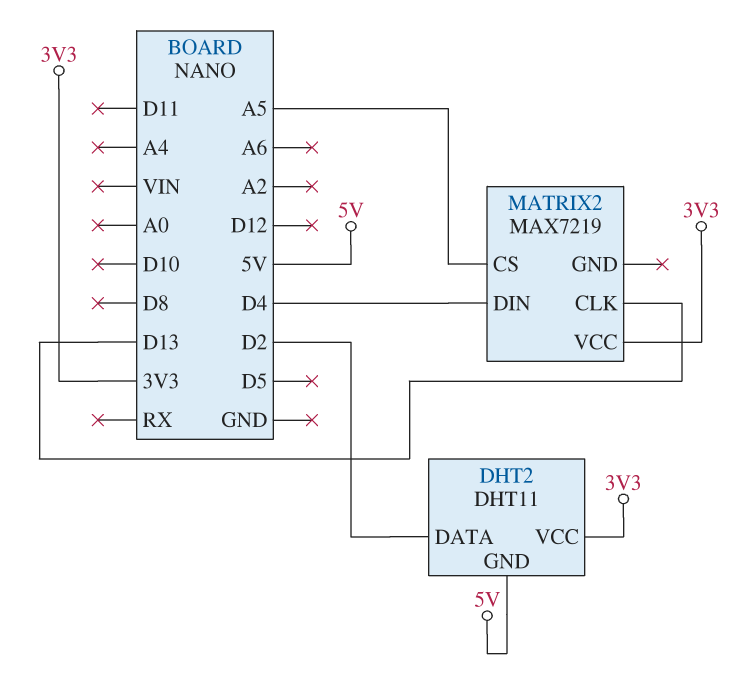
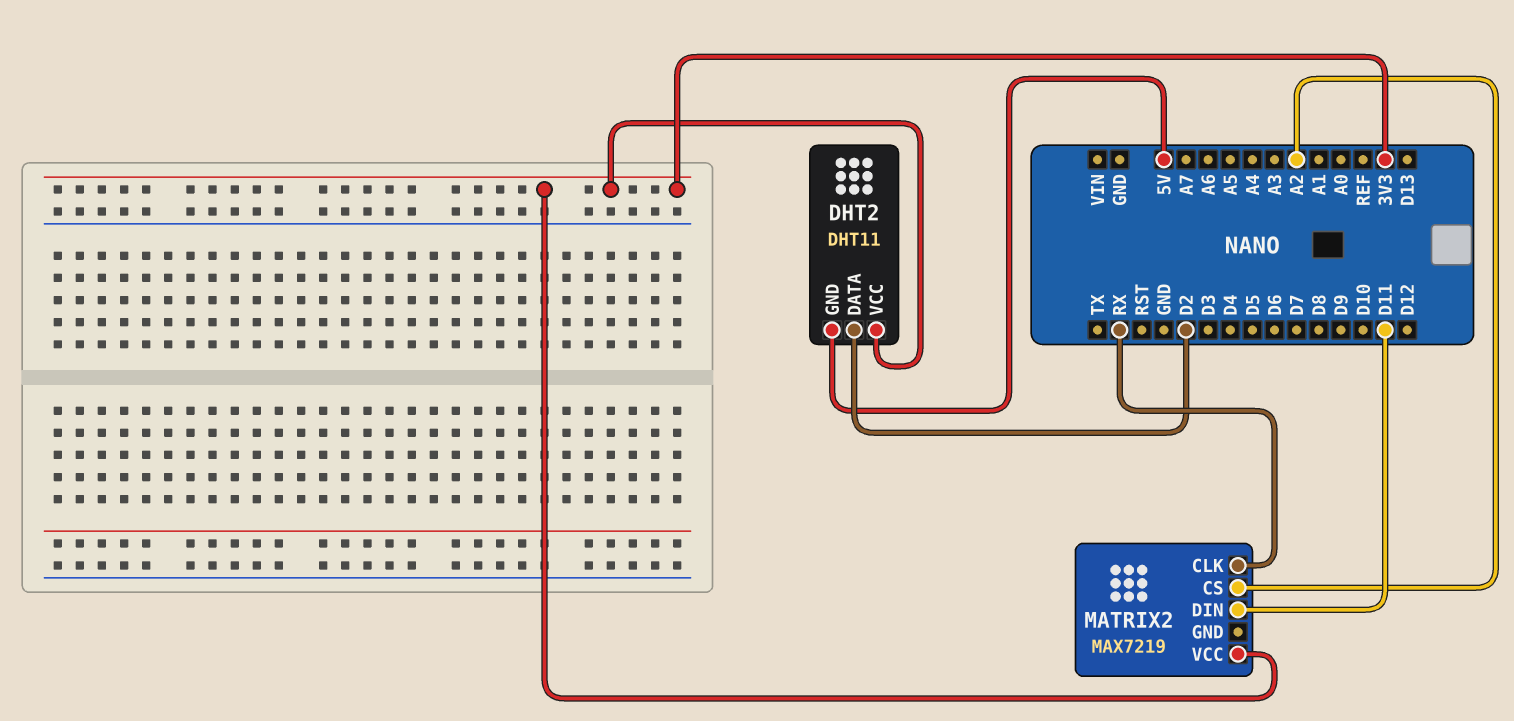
MATRIX2 pin CLK: D13 -> RX
MATRIX2 pin CS: A5 -> A2
MATRIX2 pin DIN: D4 -> D11

